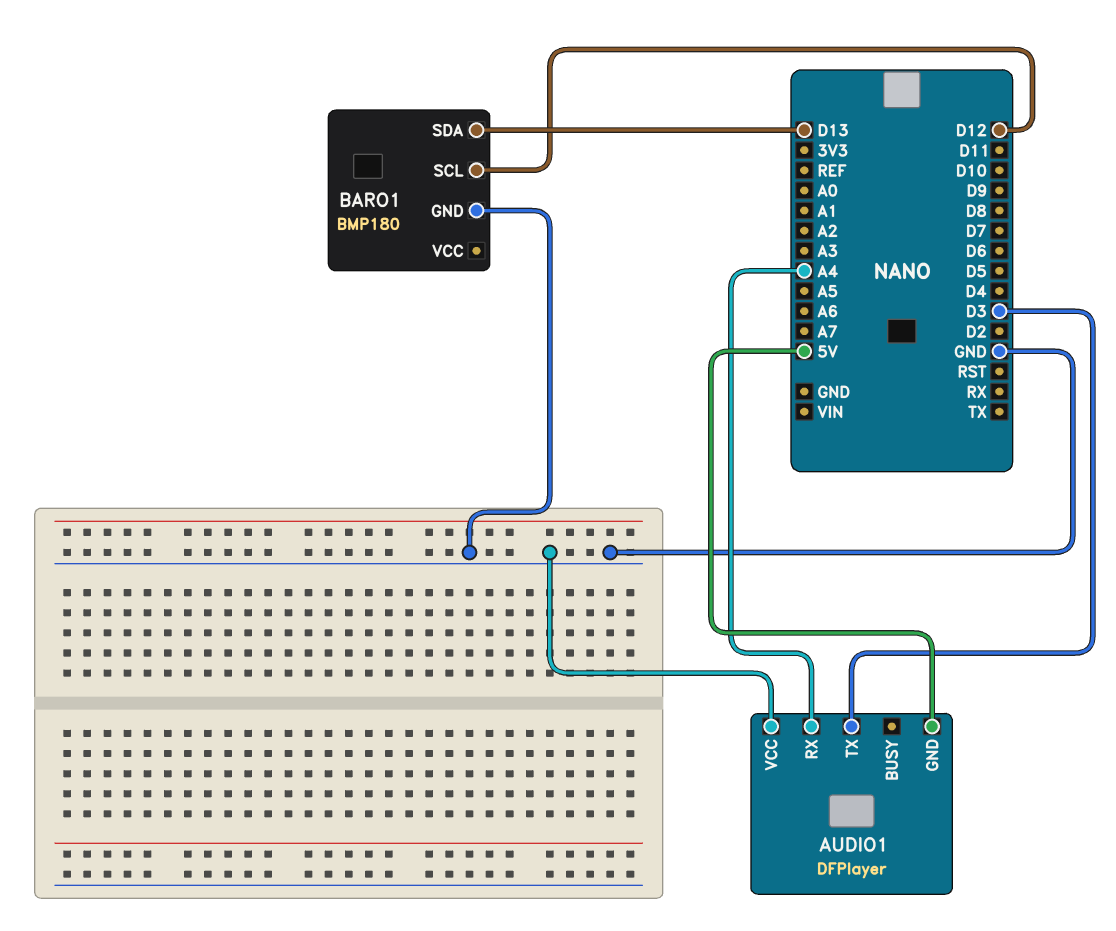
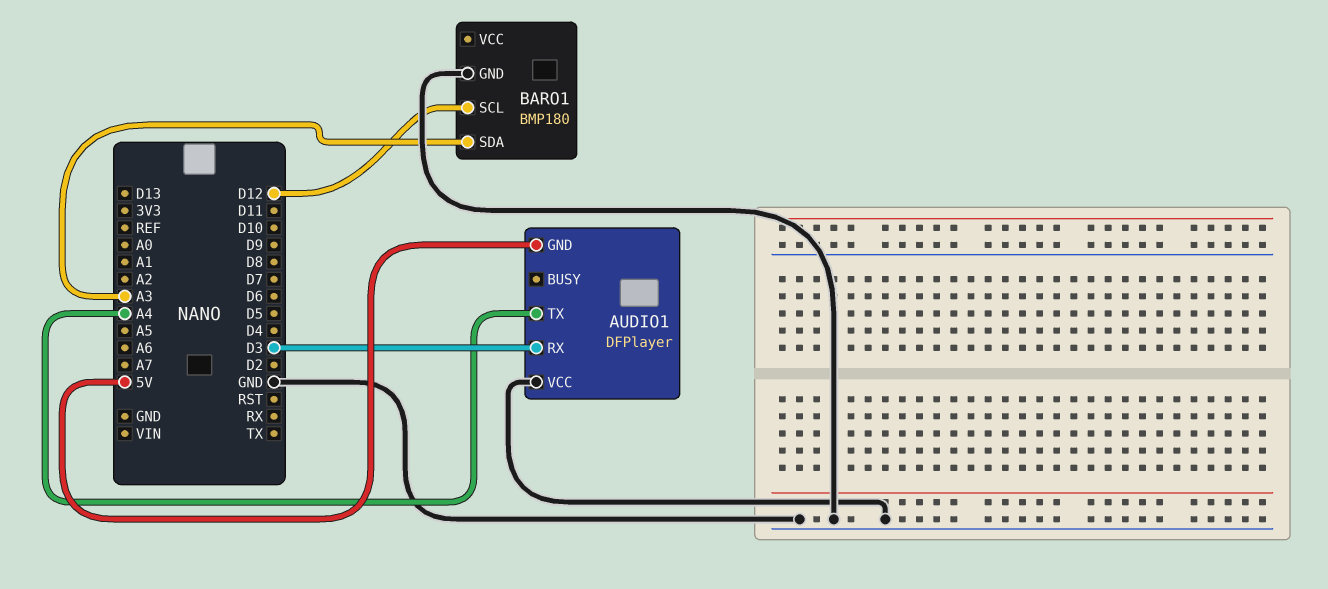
AUDIO1 pin RX: A4 -> D3
AUDIO1 pin TX: D3 -> A4
BARO1 pin SDA: D13 -> A3

